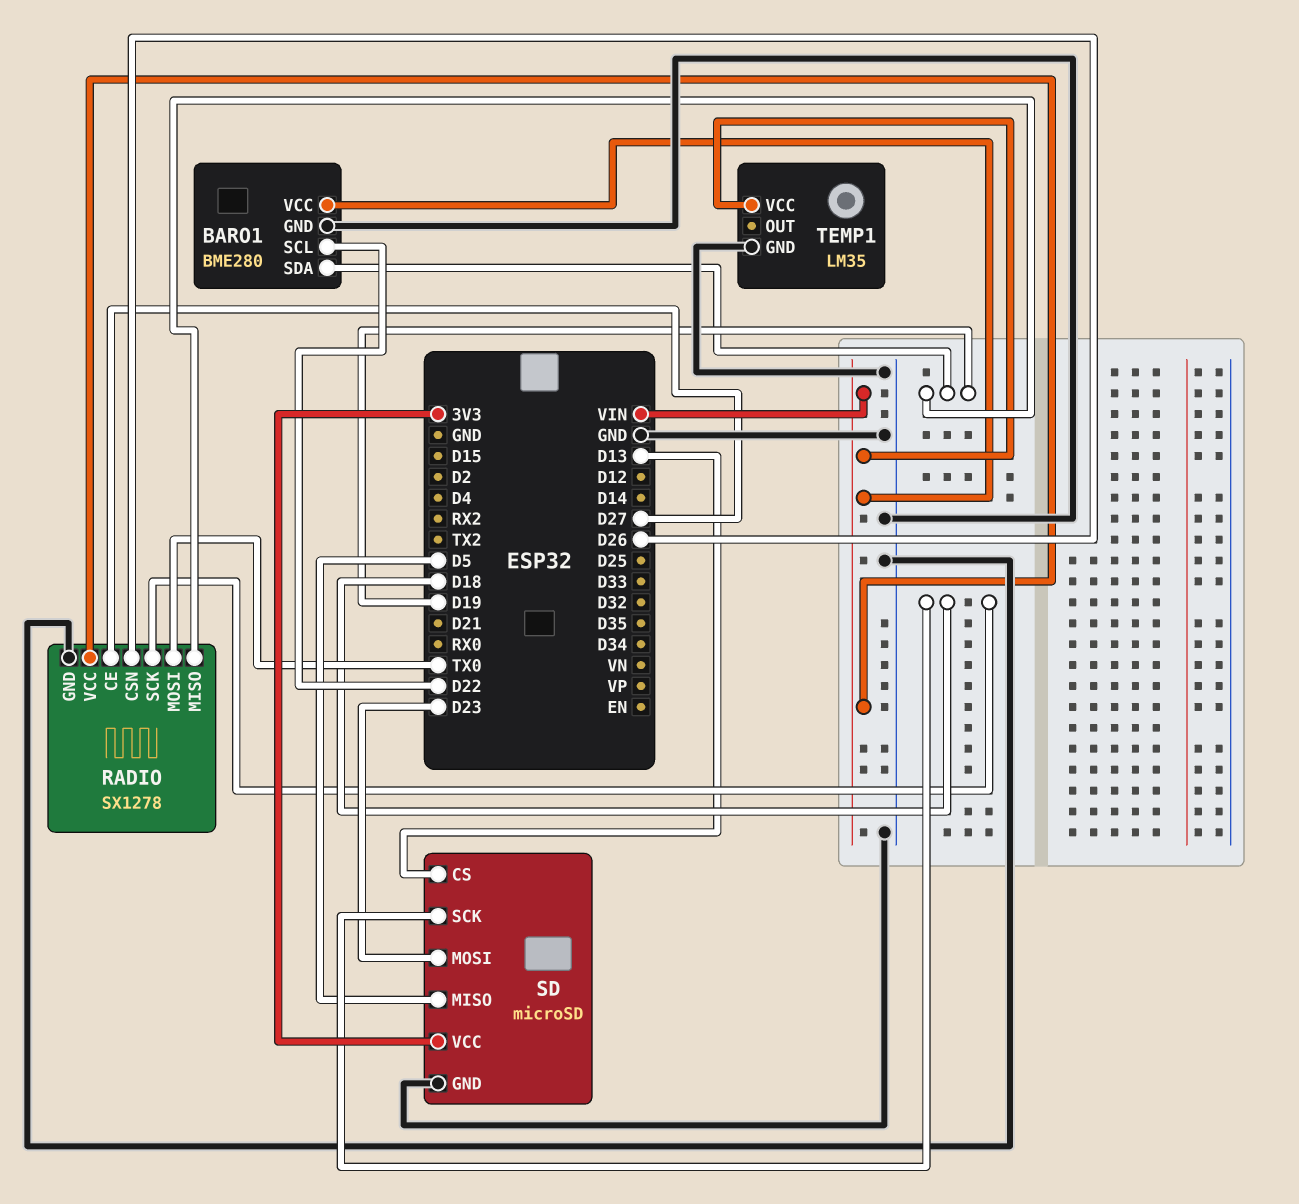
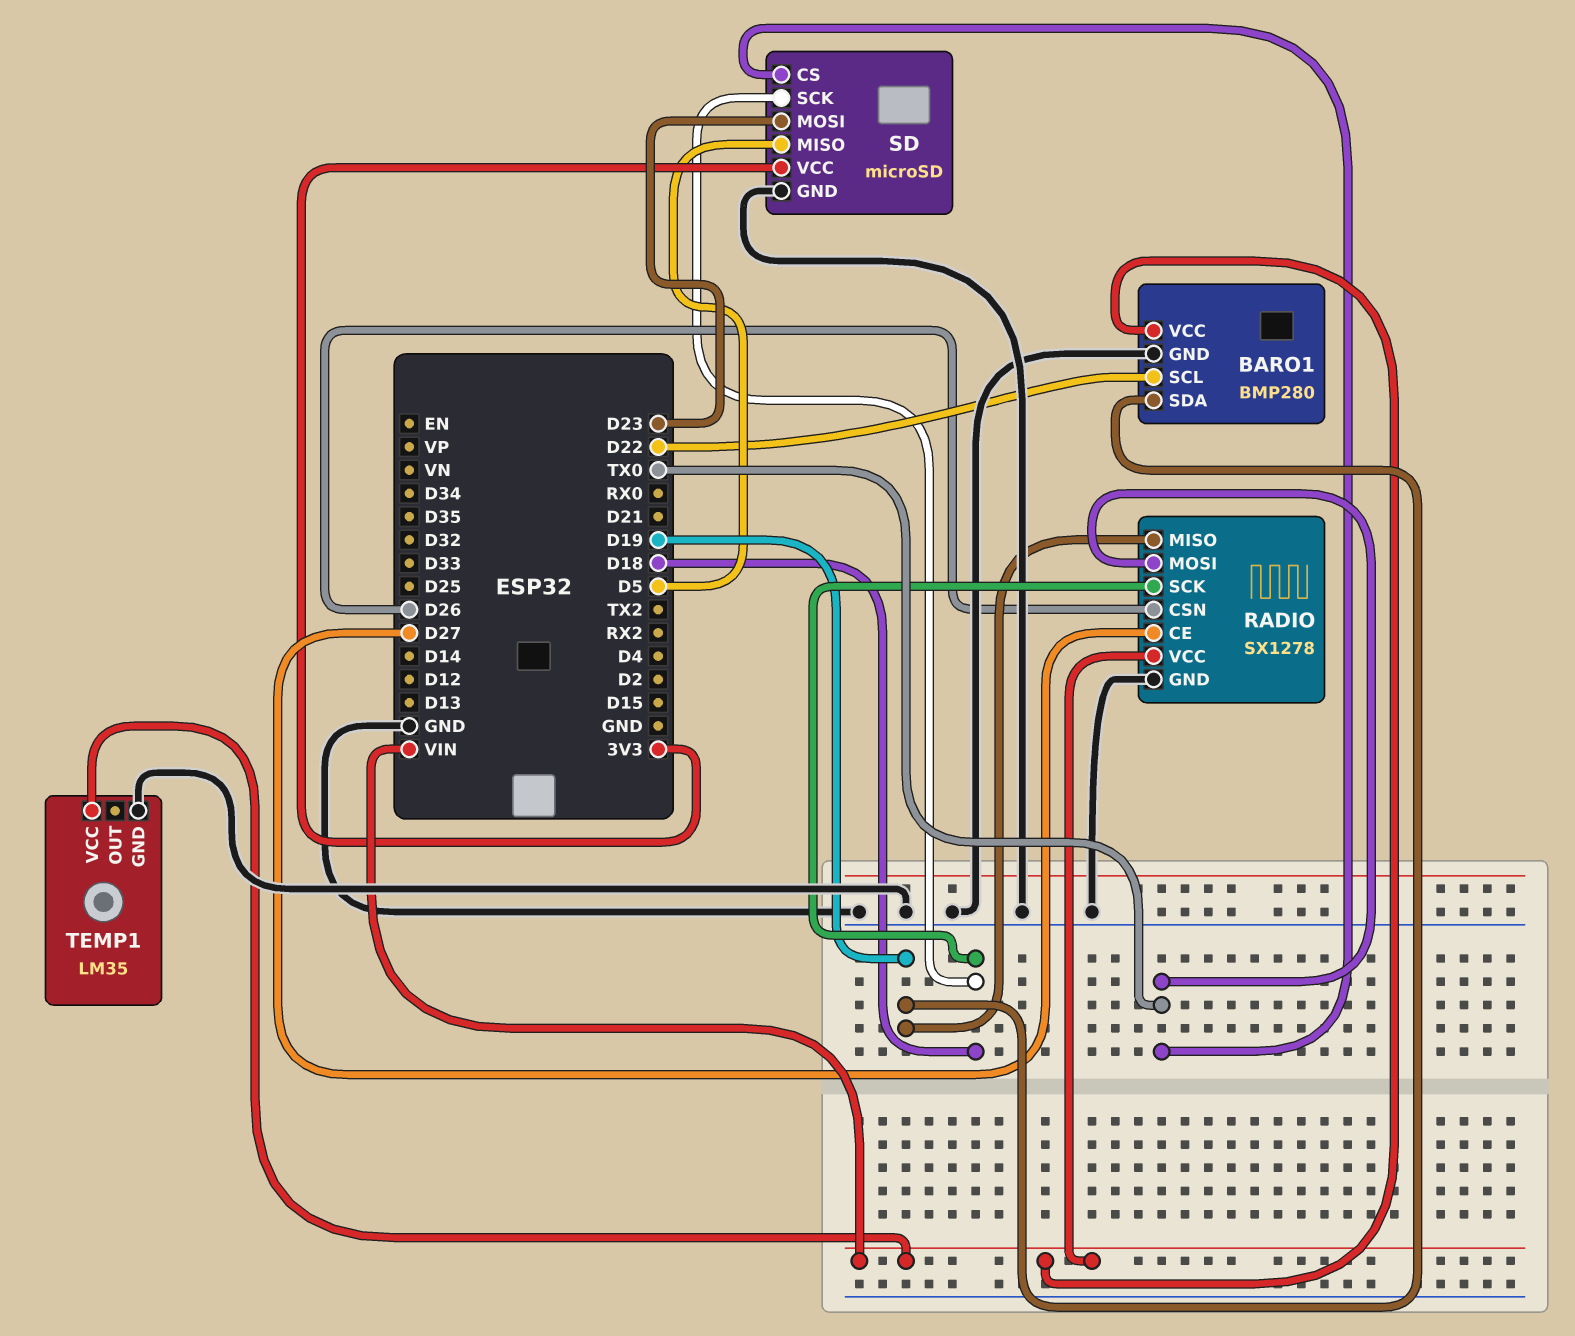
BARO1: BME280 -> BMP280
SD pin CS: D13 -> TX0

